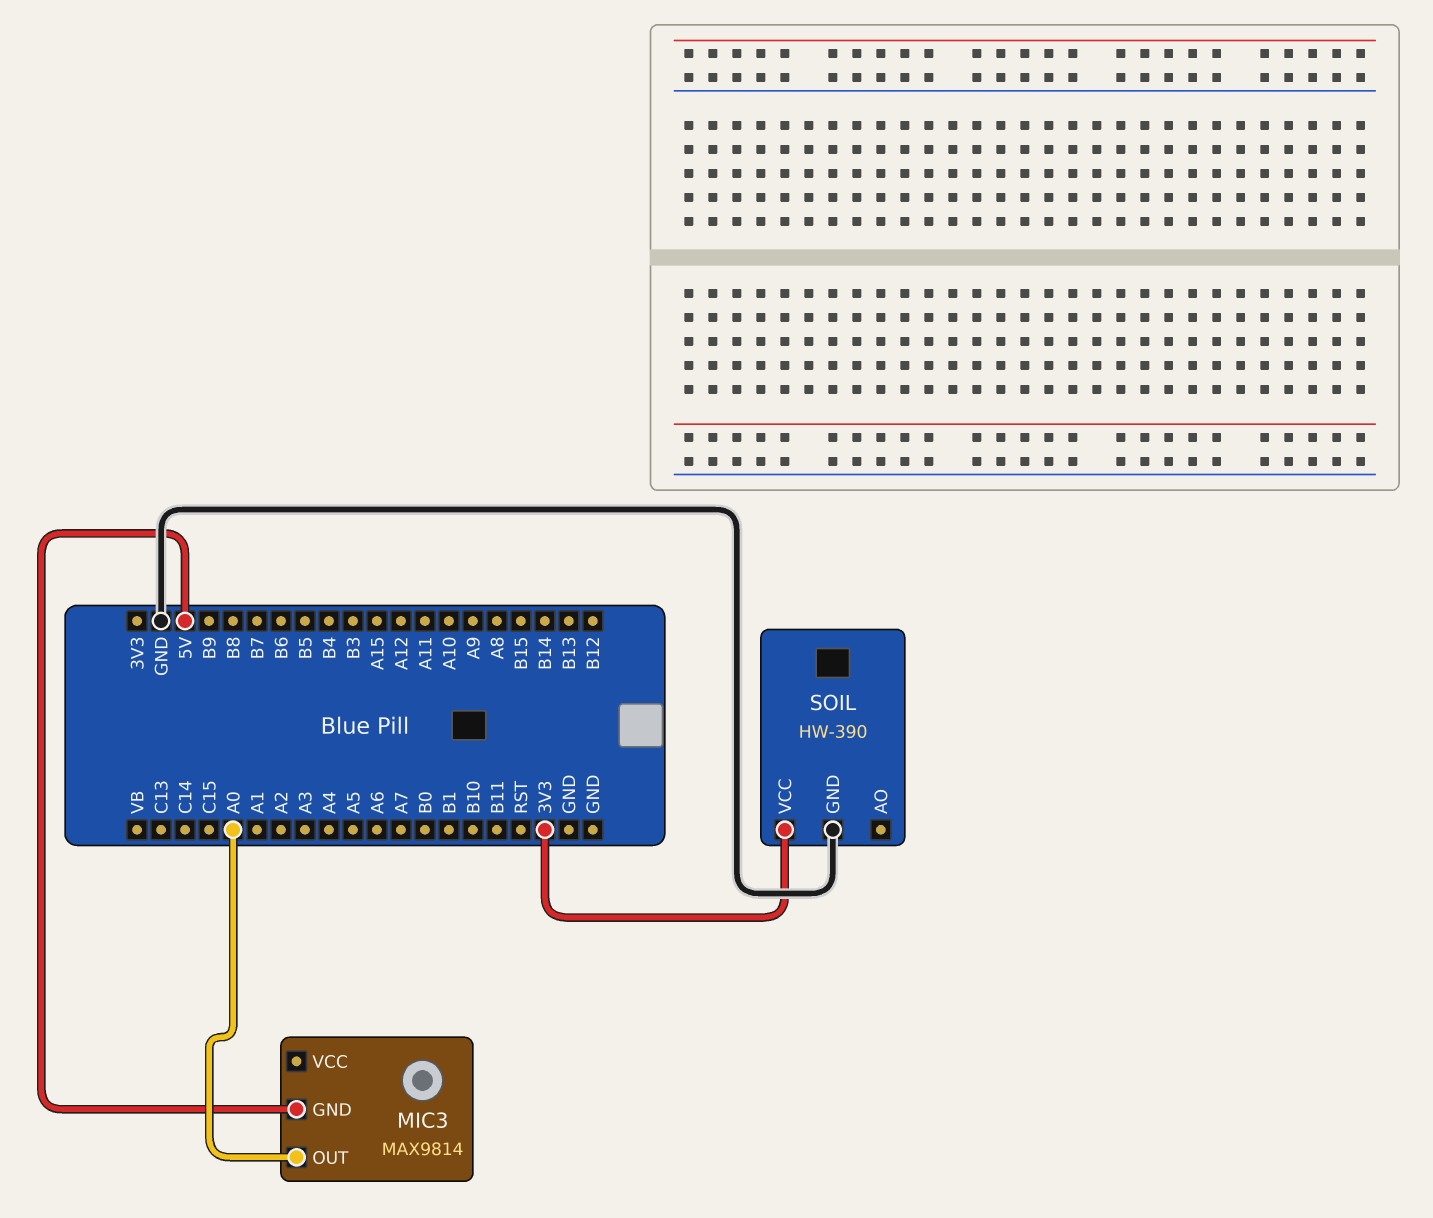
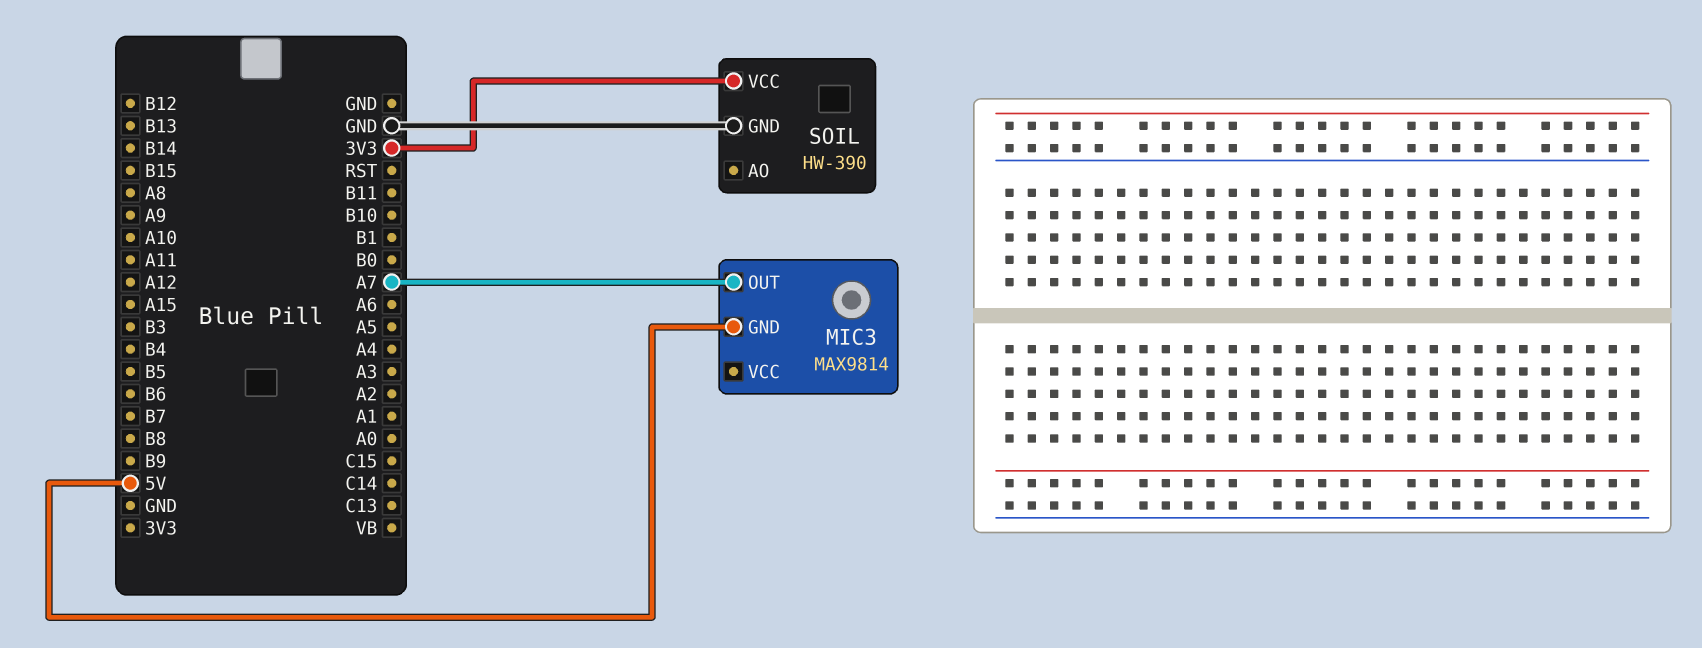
MIC3 pin OUT: A0 -> A7

